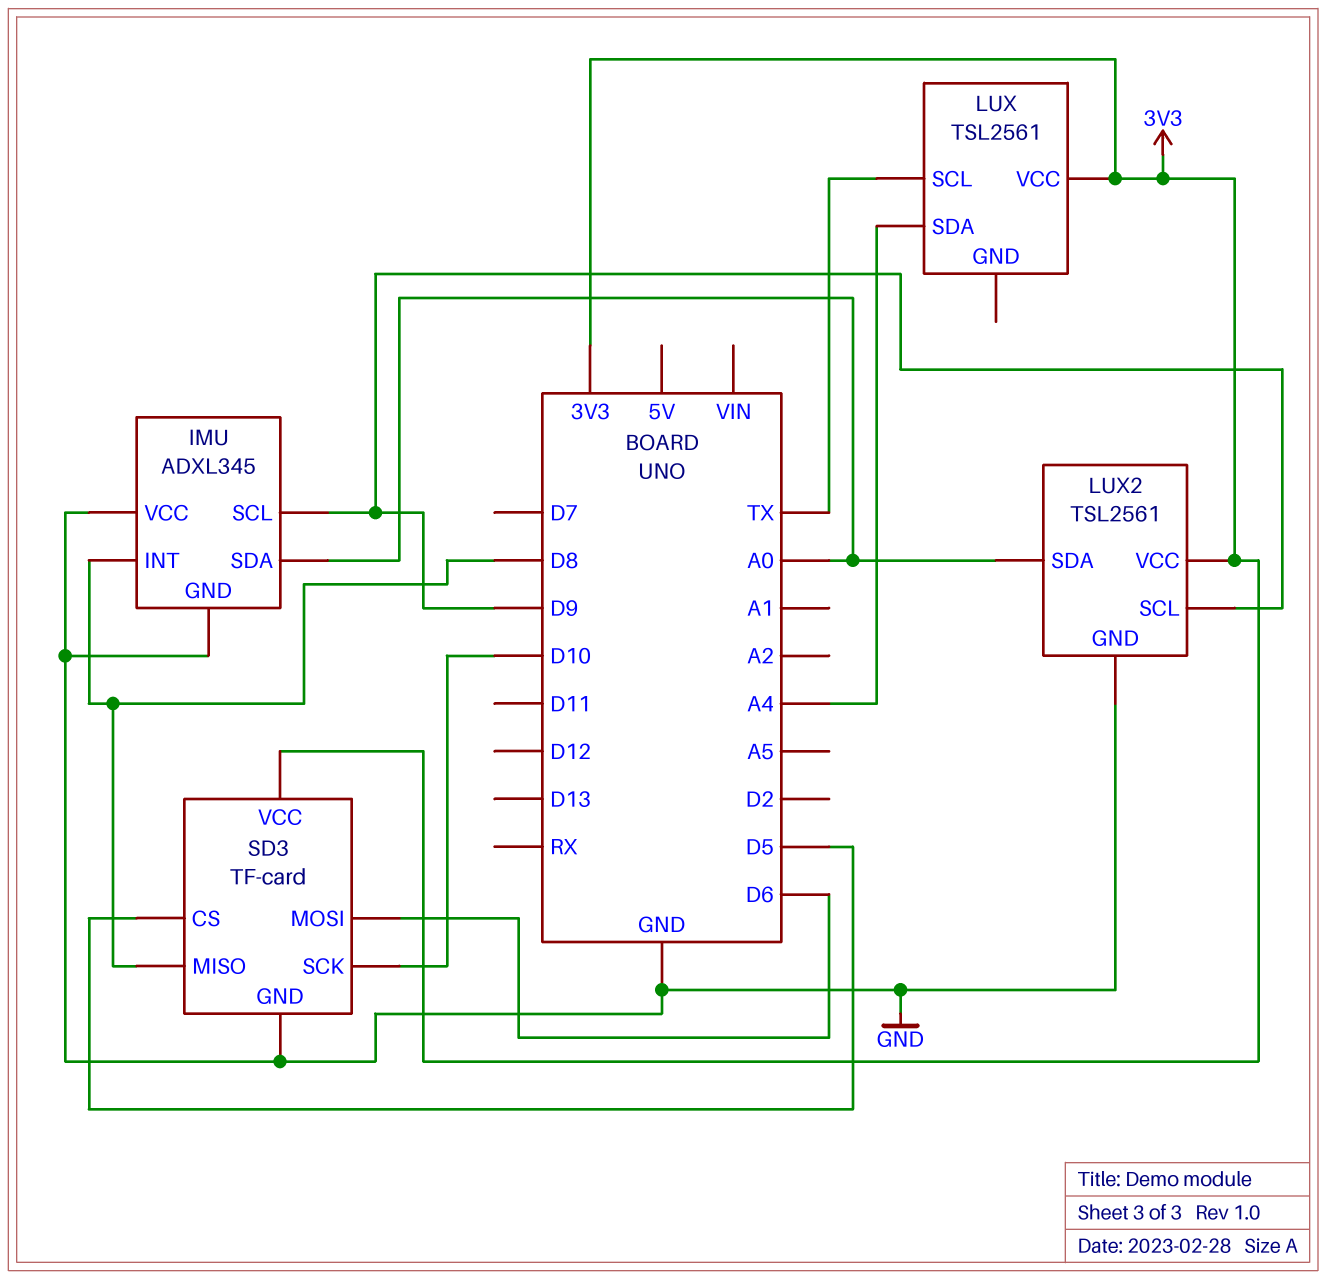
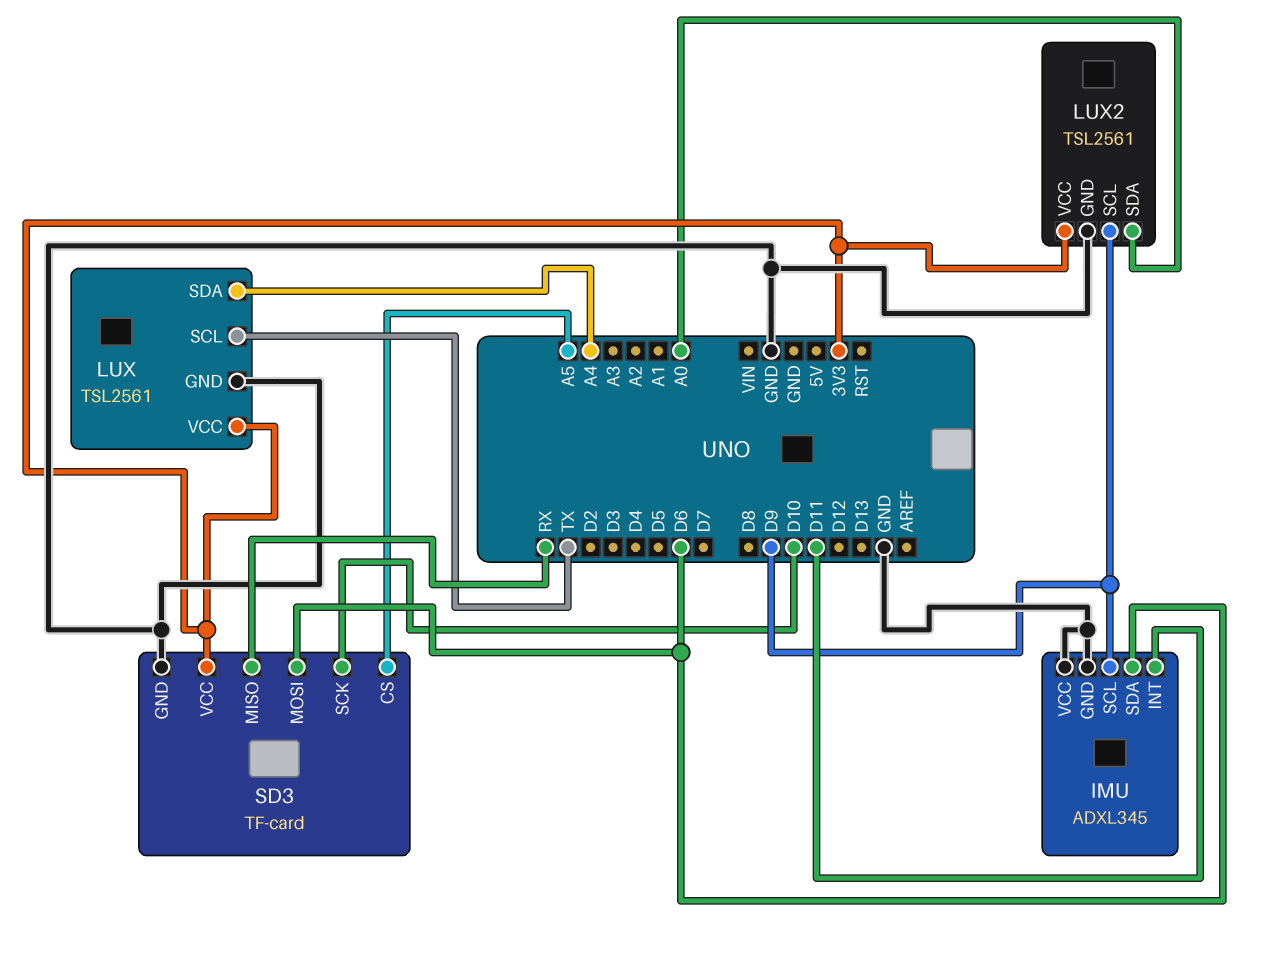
IMU pin INT: D8 -> D11
IMU pin SDA: A0 -> D6
LUX pin GND: none -> GND
SD3 pin CS: D5 -> A5
SD3 pin MISO: D8 -> RX

